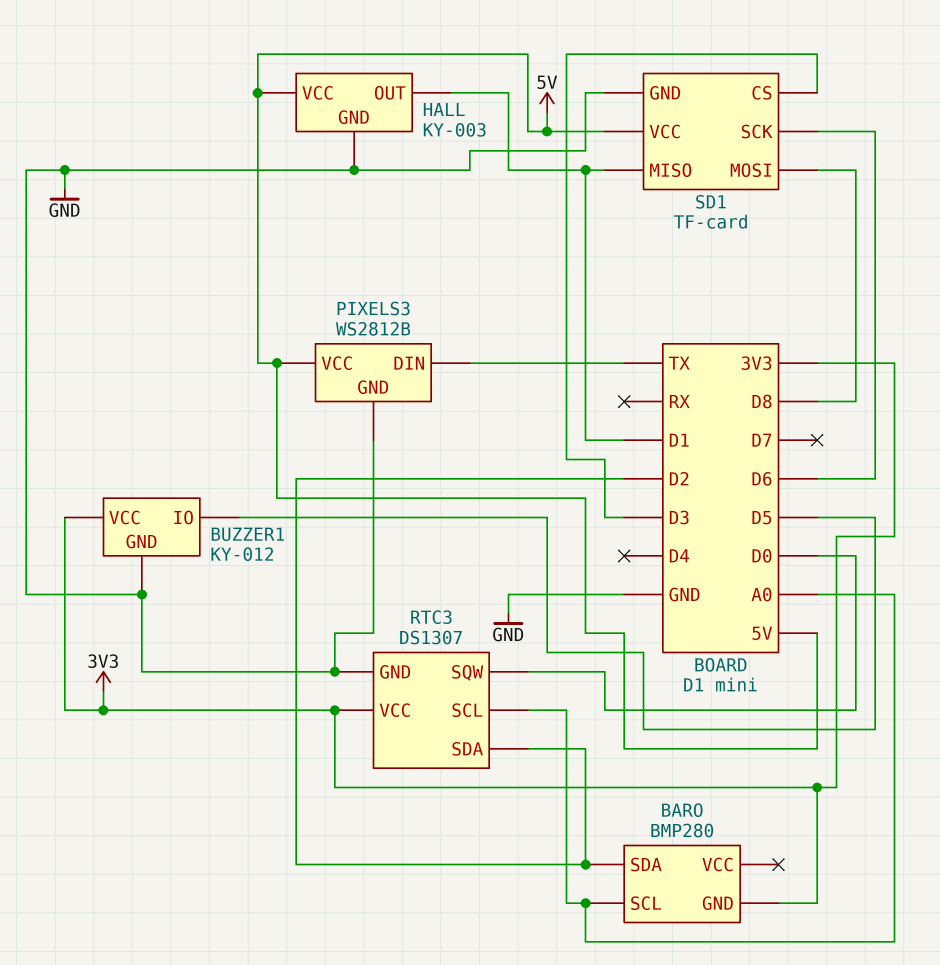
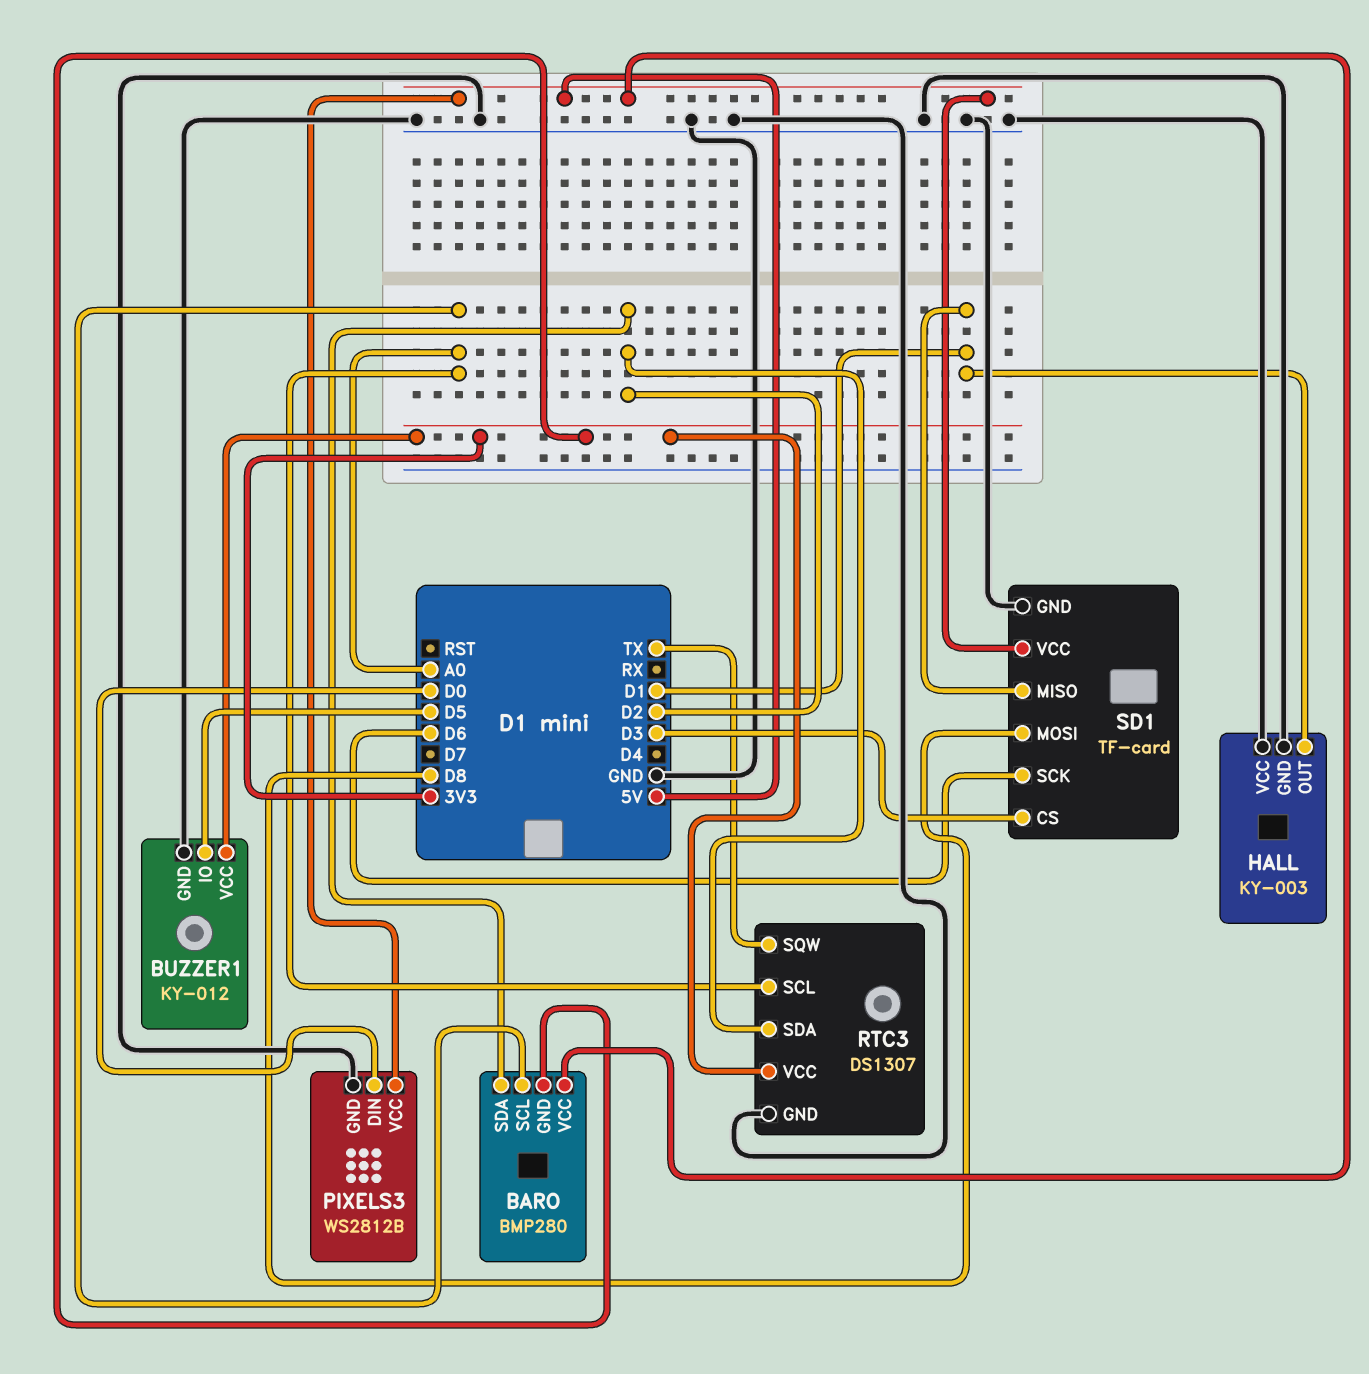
BARO pin VCC: none -> 5V
HALL pin VCC: 5V -> GND
PIXELS3 pin DIN: TX -> D0
RTC3 pin SQW: D0 -> TX

